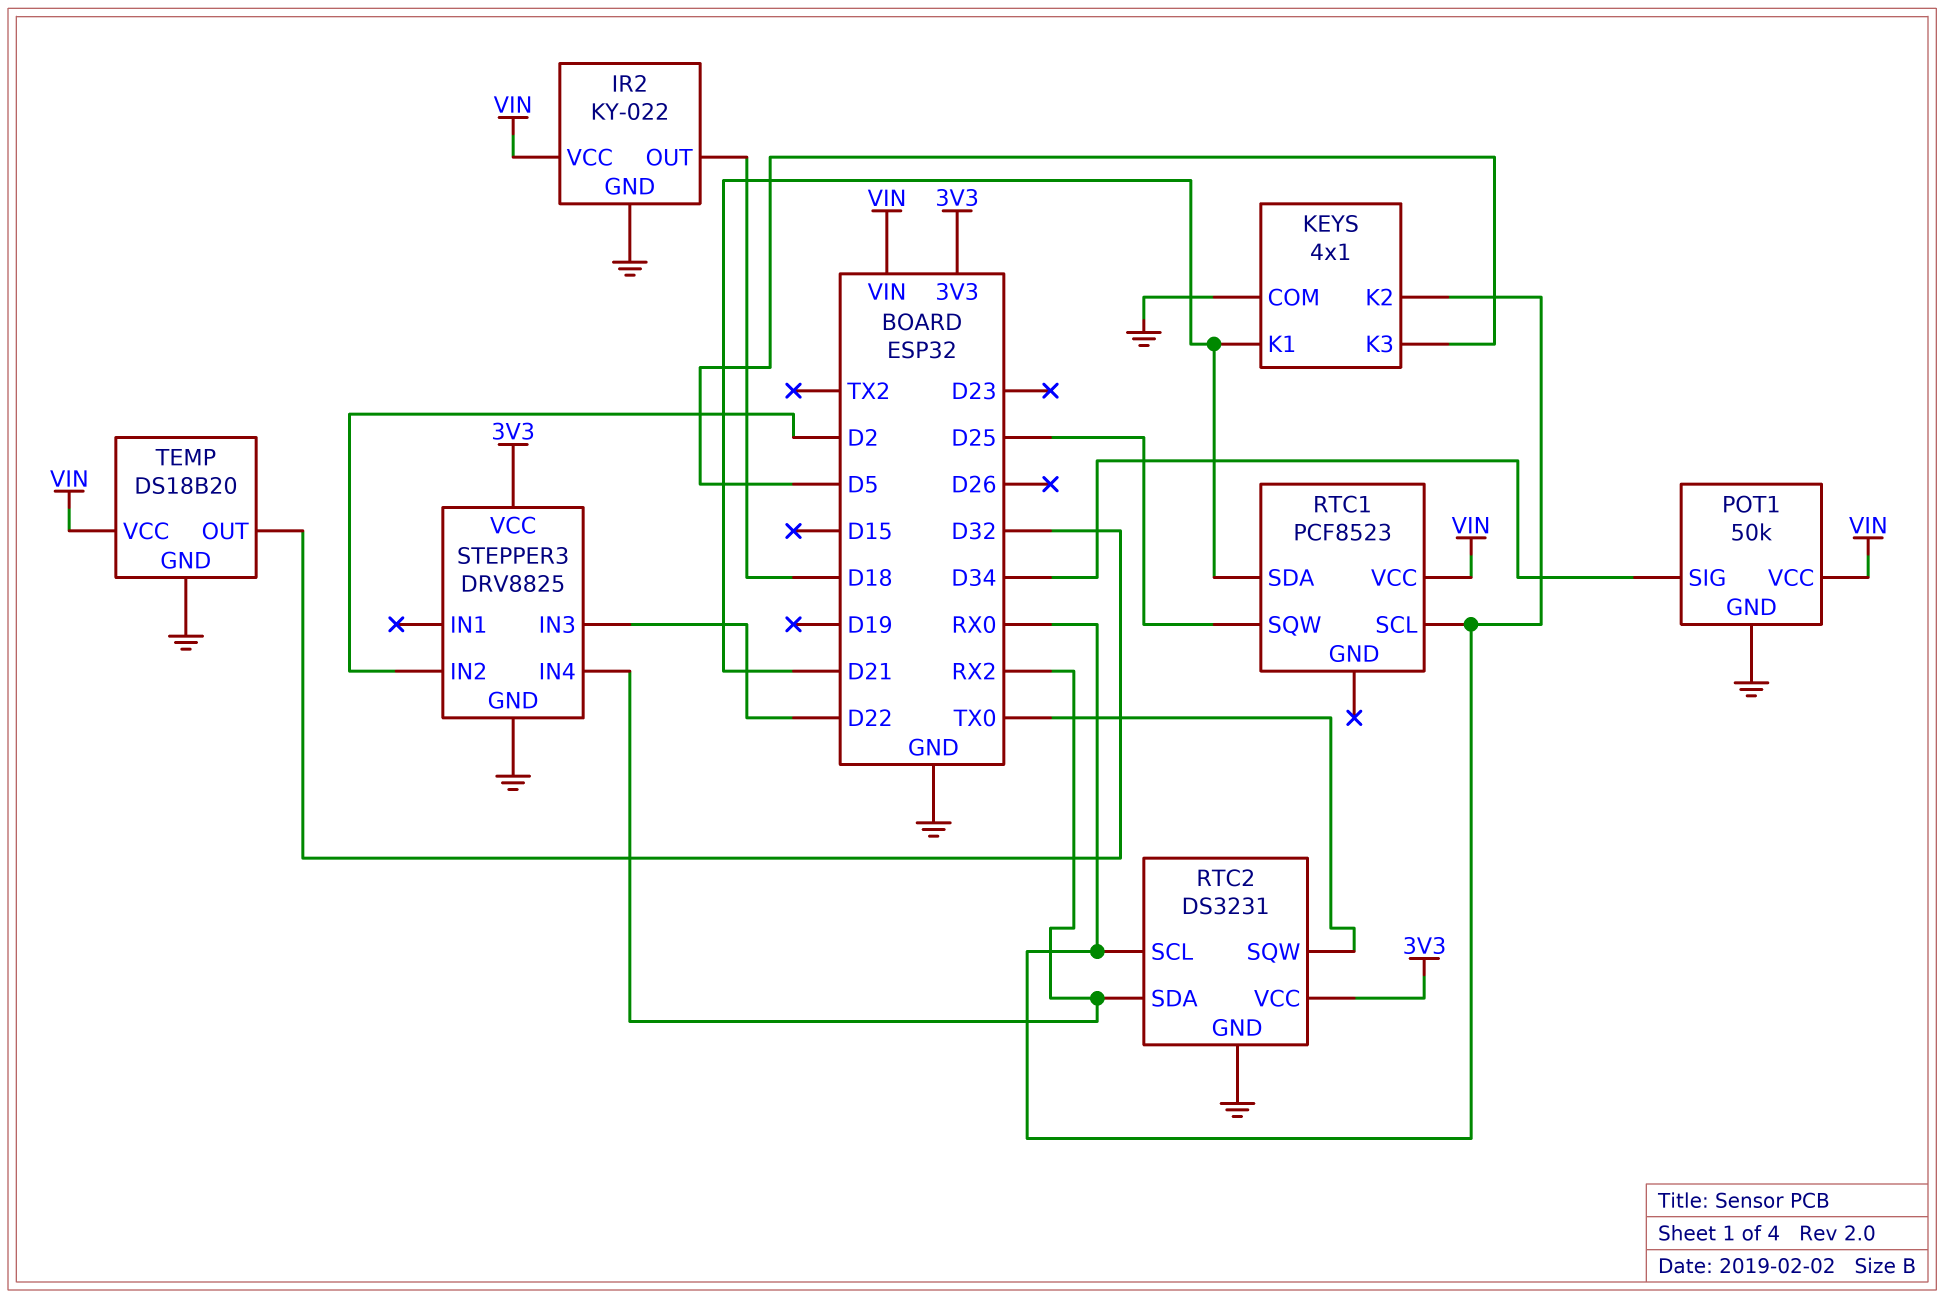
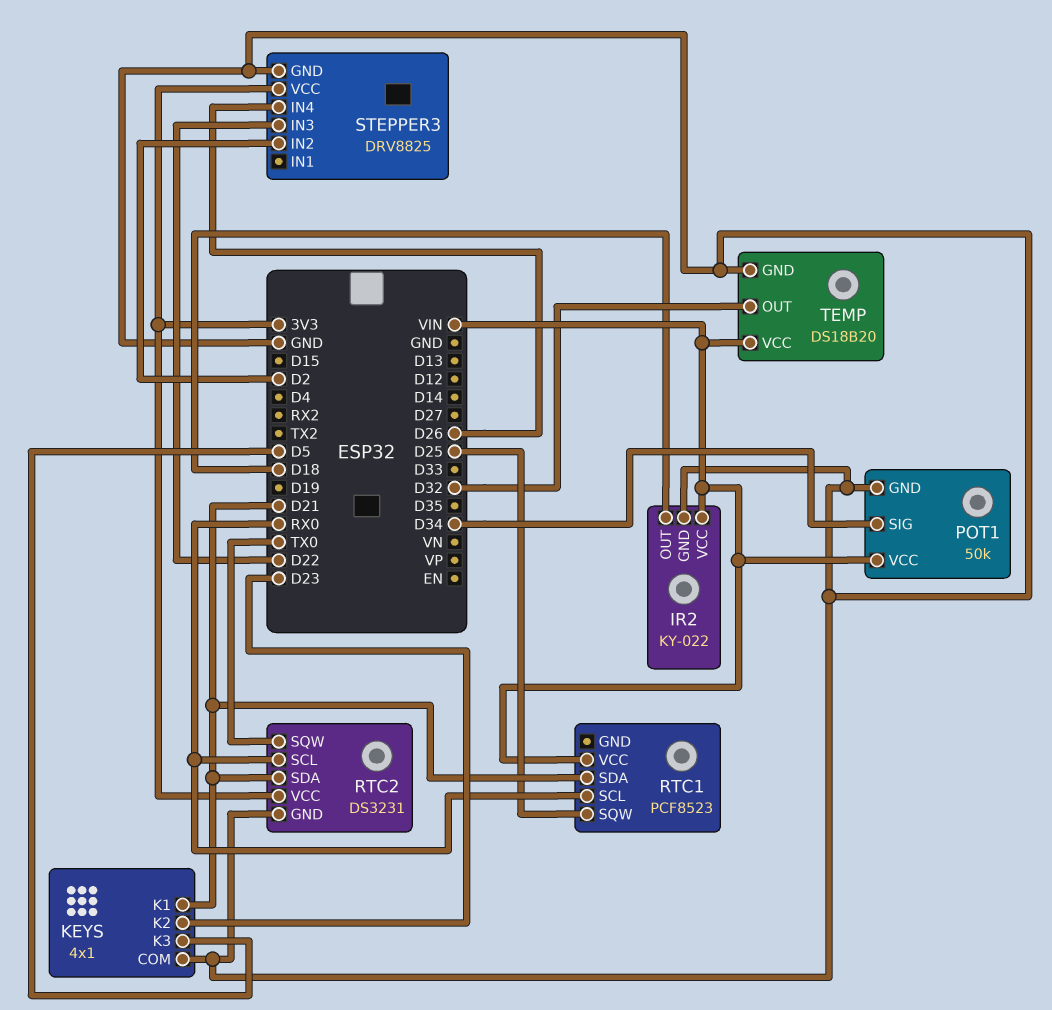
KEYS pin K2: RX0 -> D23
RTC2 pin SDA: RX2 -> D21
STEPPER3 pin IN4: RX2 -> D26

